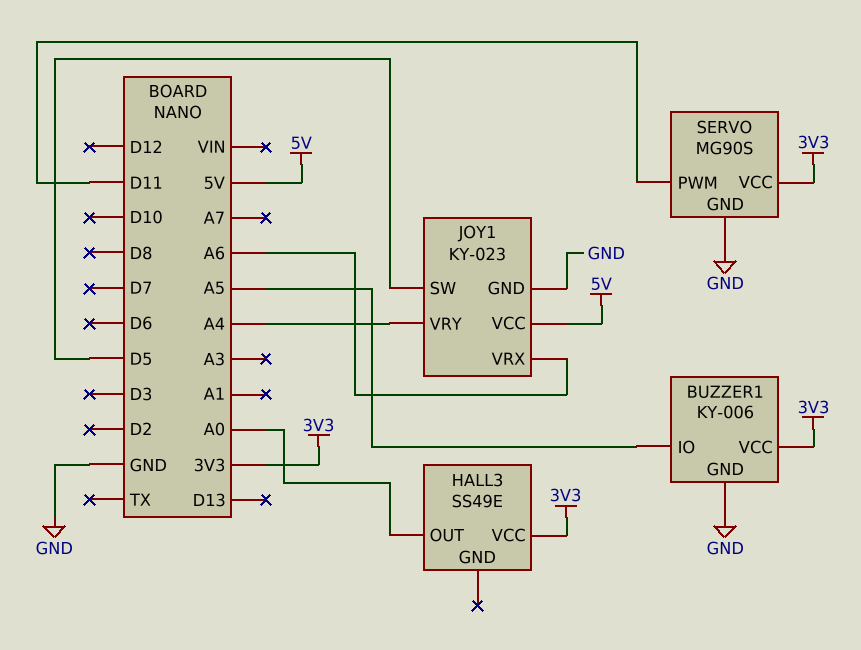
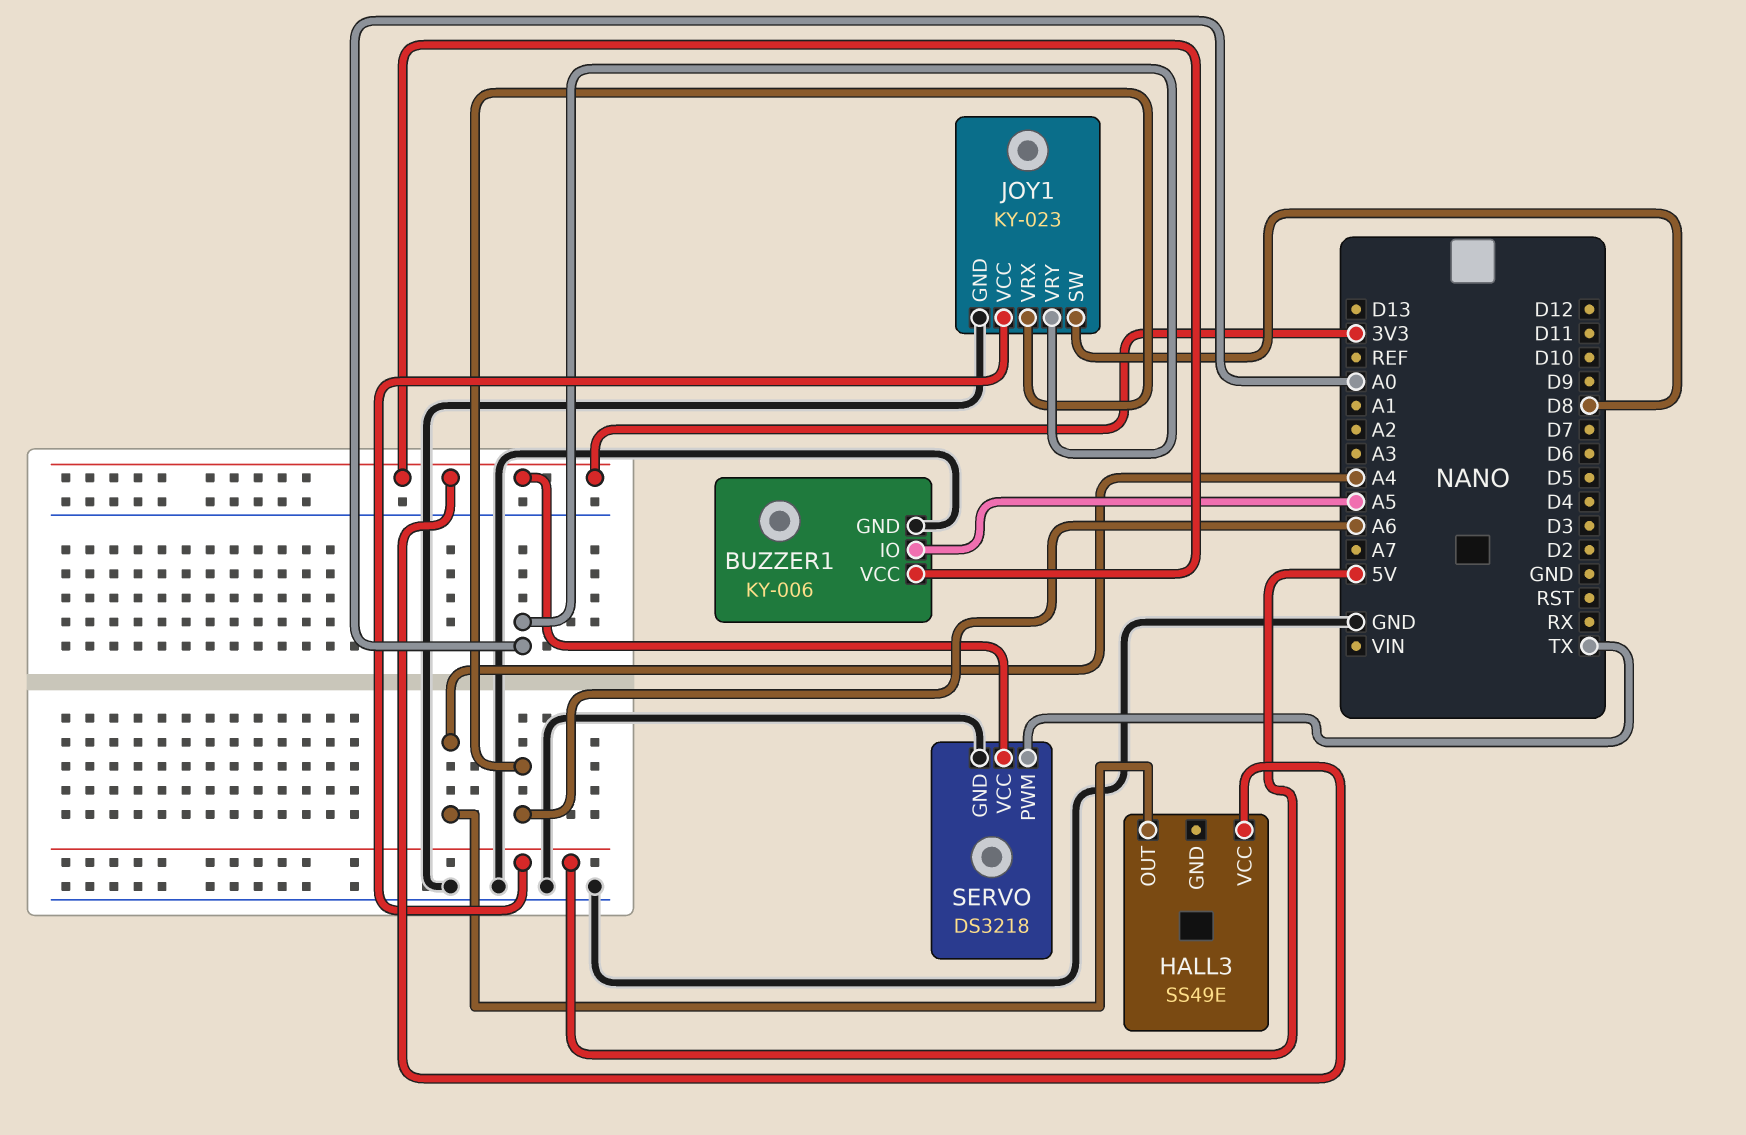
HALL3 pin OUT: A0 -> A4
JOY1 pin SW: D5 -> D8
JOY1 pin VRY: A4 -> A0
SERVO: MG90S -> DS3218
SERVO pin PWM: D11 -> TX

